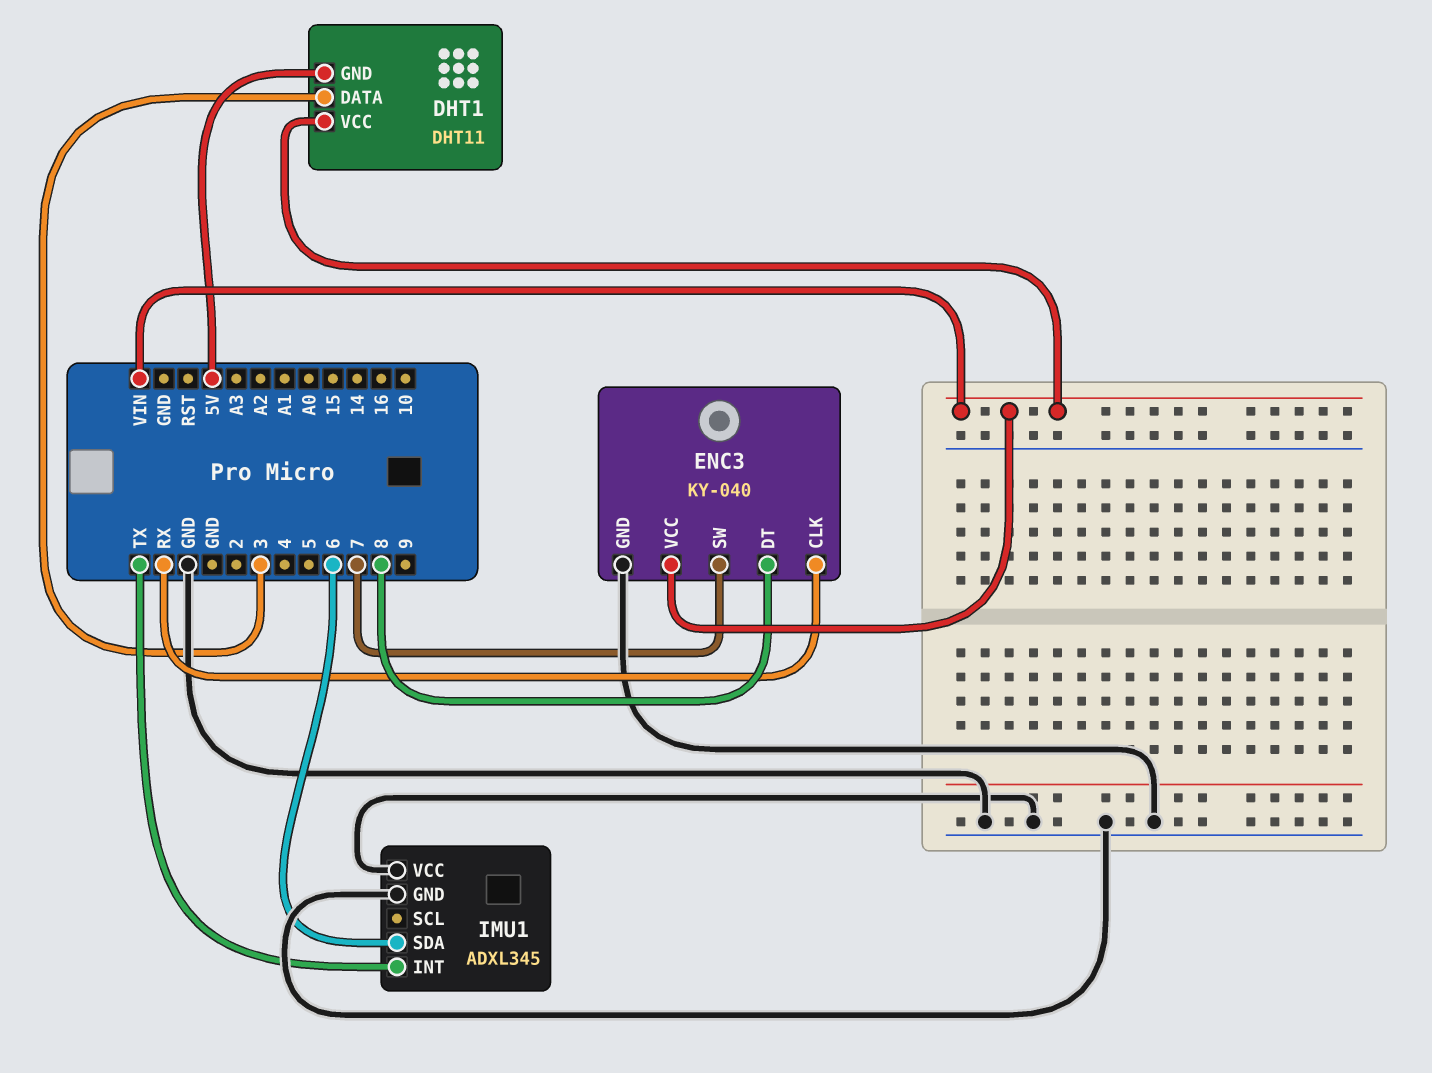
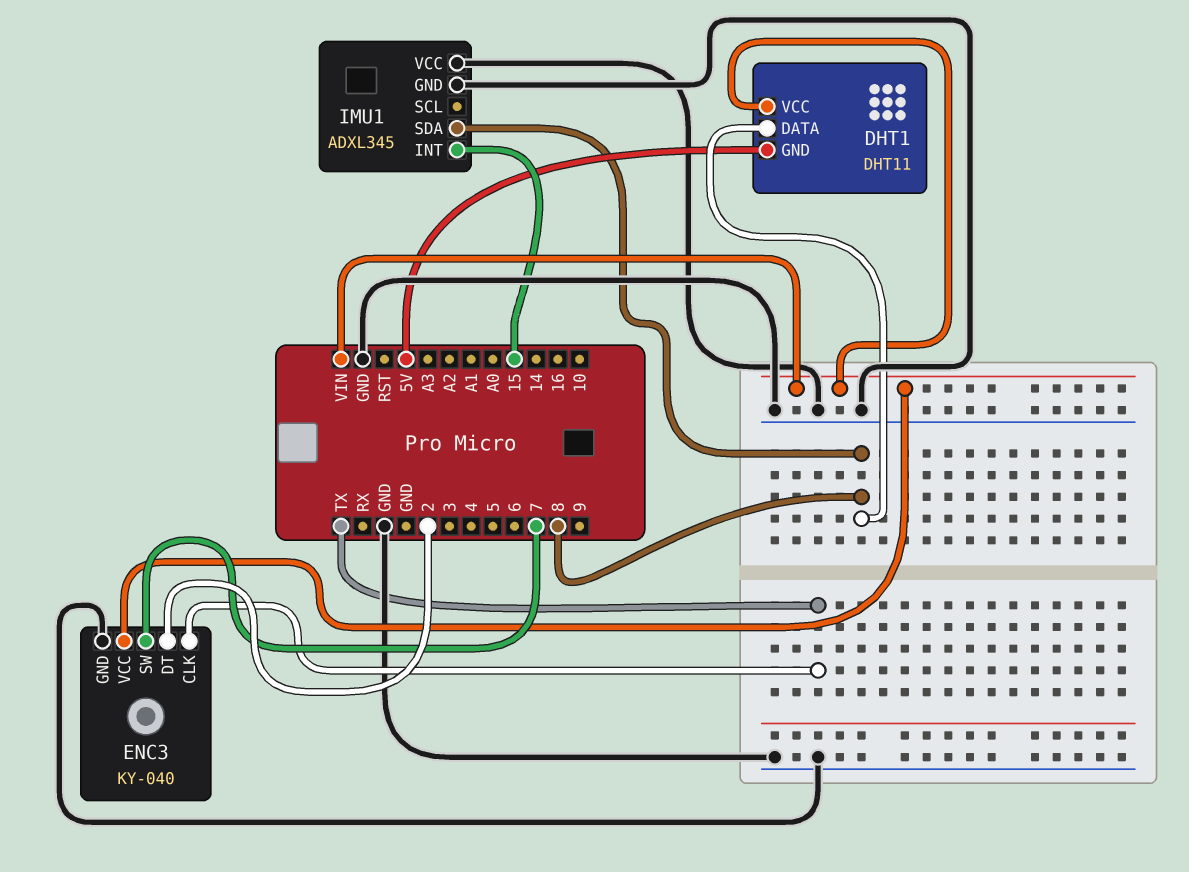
DHT1 pin DATA: 3 -> 8
ENC3 pin CLK: RX -> TX
ENC3 pin DT: 8 -> 2
IMU1 pin INT: TX -> 15
IMU1 pin SDA: 6 -> 8

